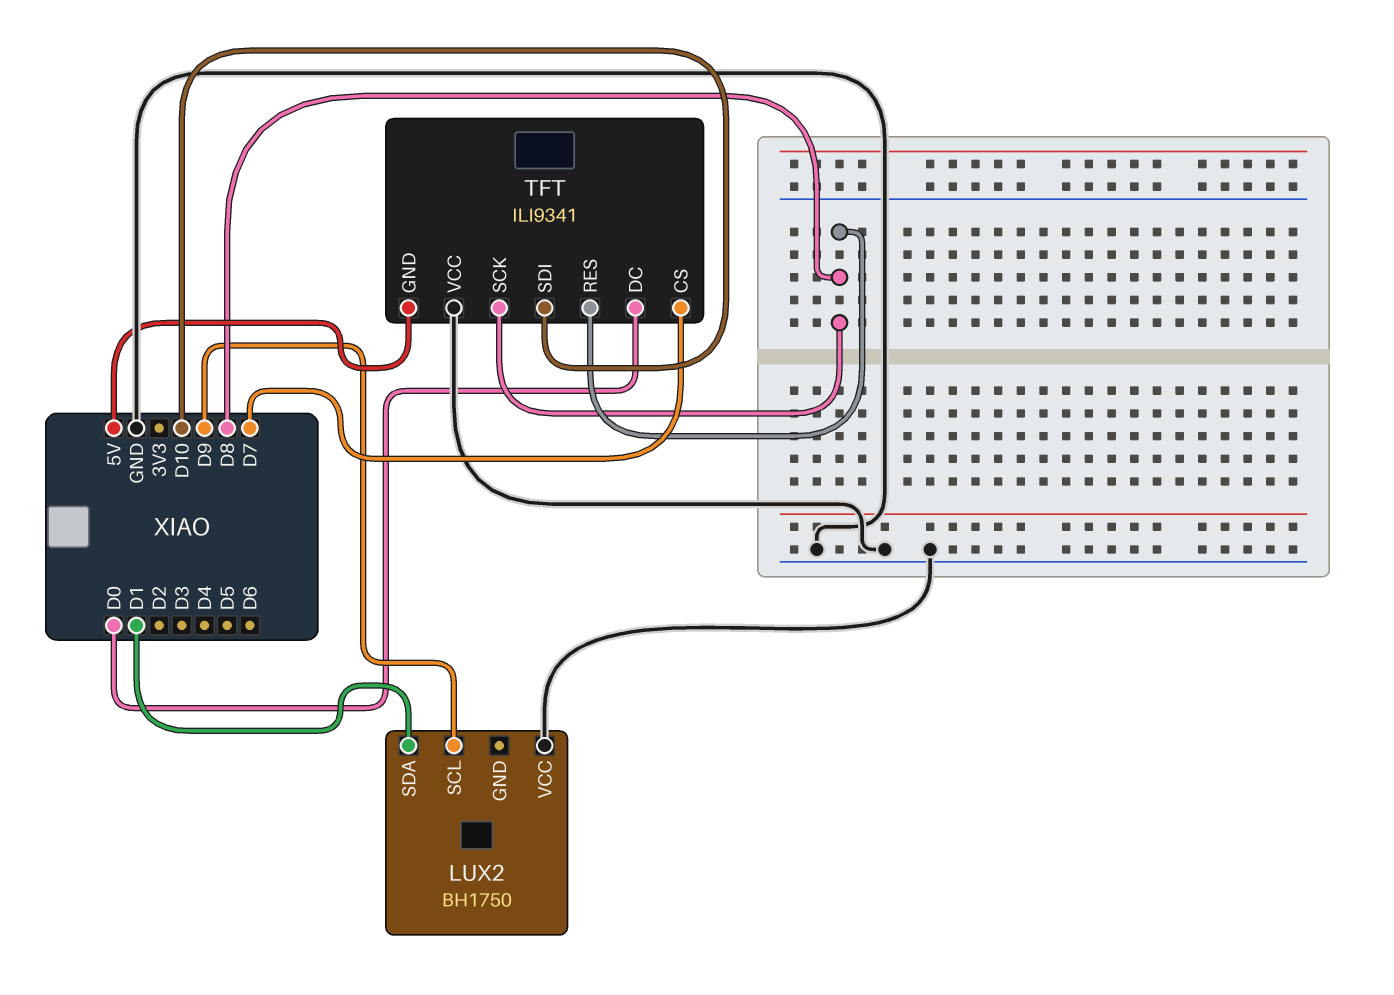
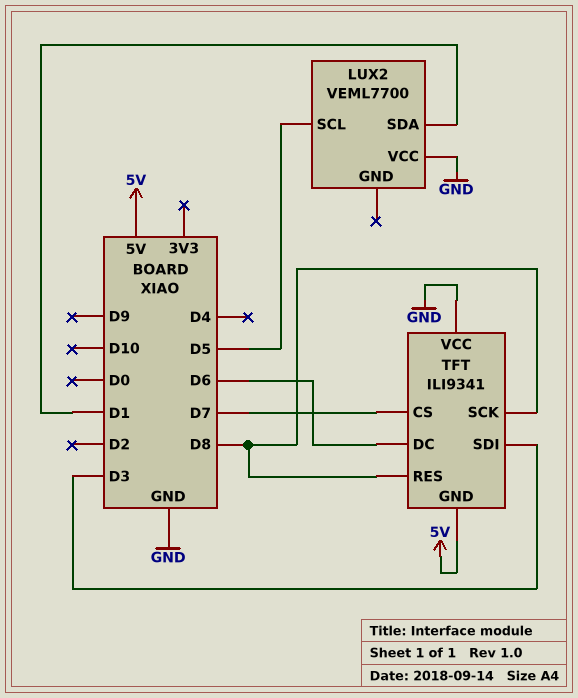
LUX2: BH1750 -> VEML7700
LUX2 pin SCL: D9 -> D5
TFT pin DC: D0 -> D6
TFT pin SDI: D10 -> D3

